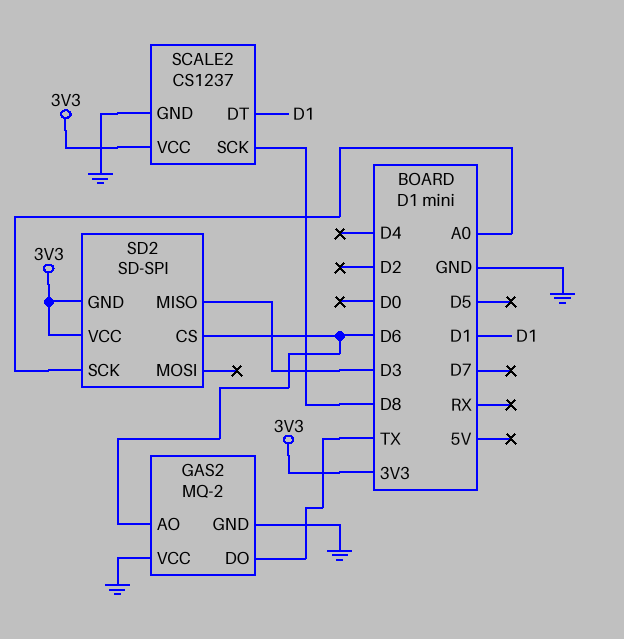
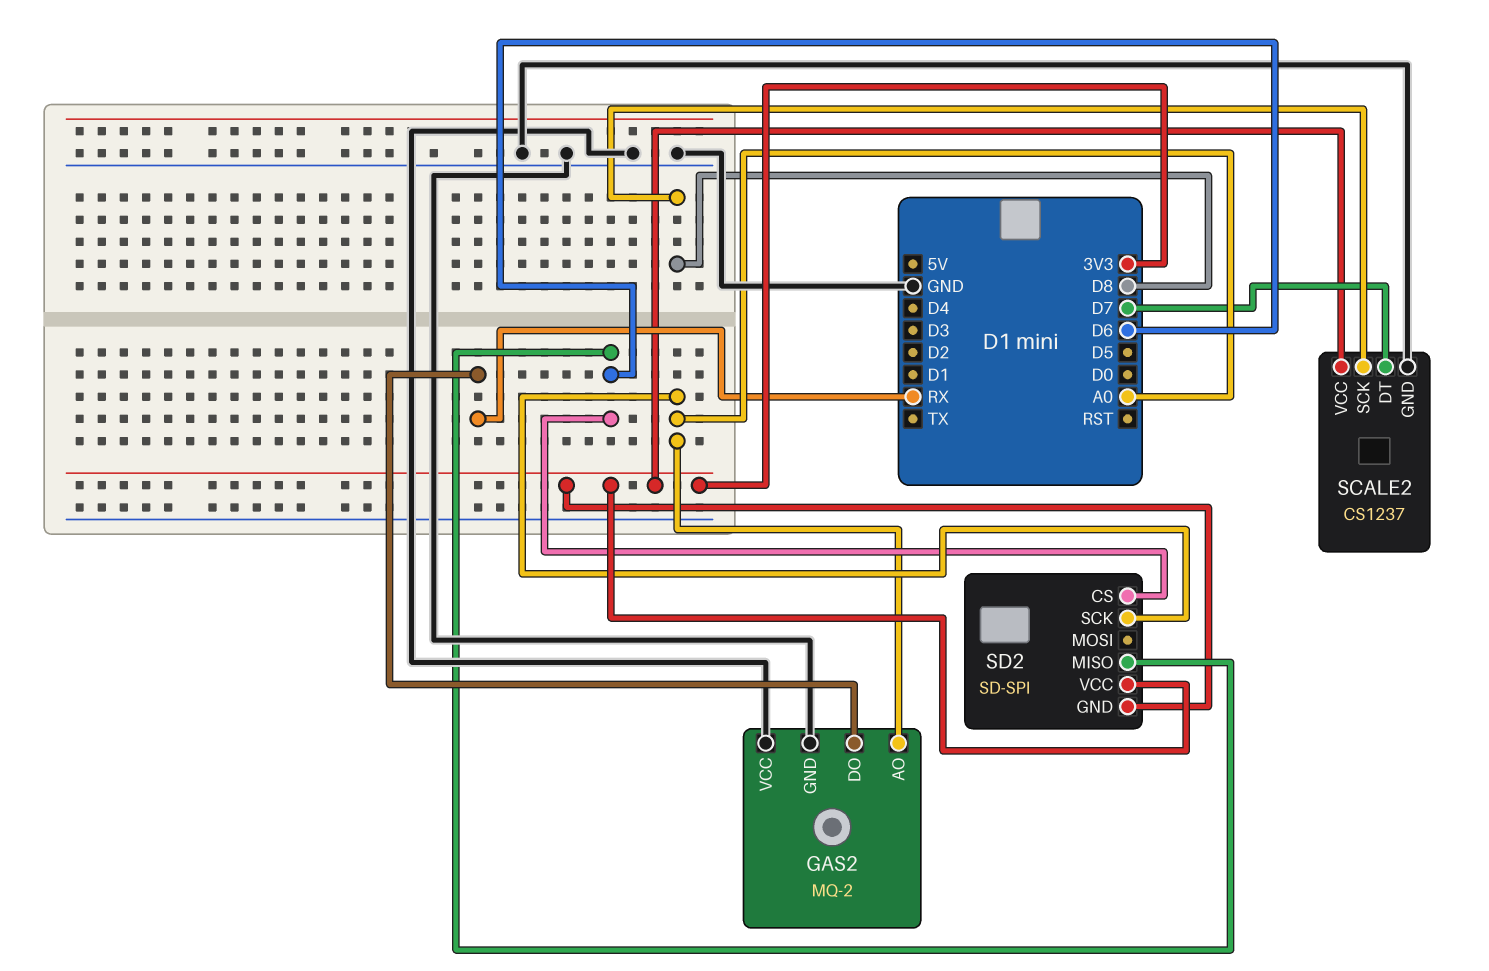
GAS2 pin AO: D6 -> A0
GAS2 pin DO: TX -> RX
SCALE2 pin DT: D1 -> D7
SD2 pin MISO: D3 -> D6

